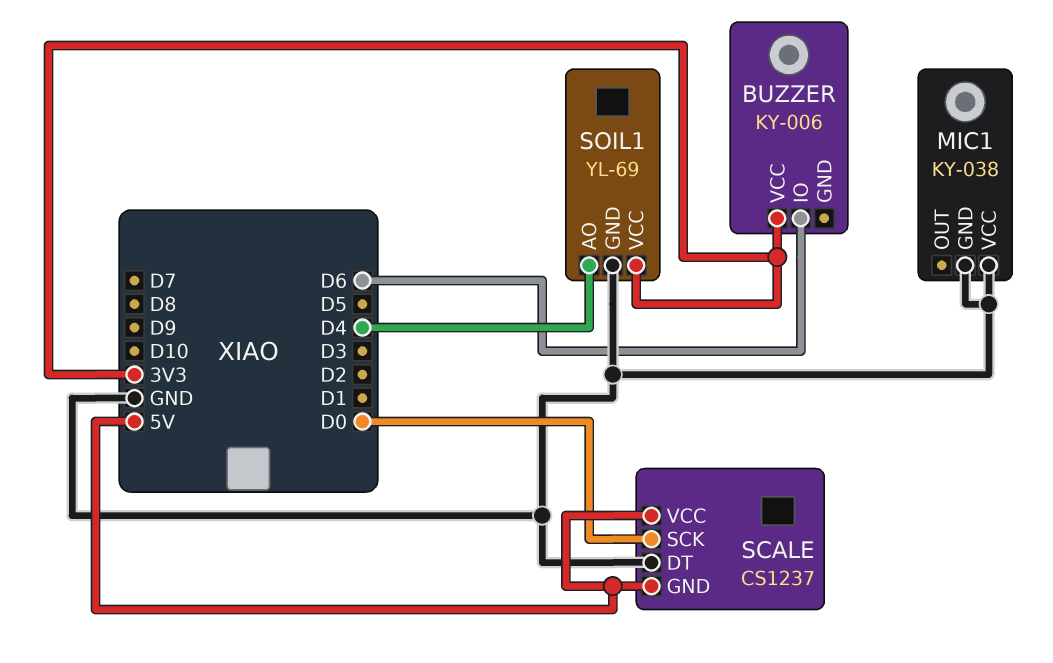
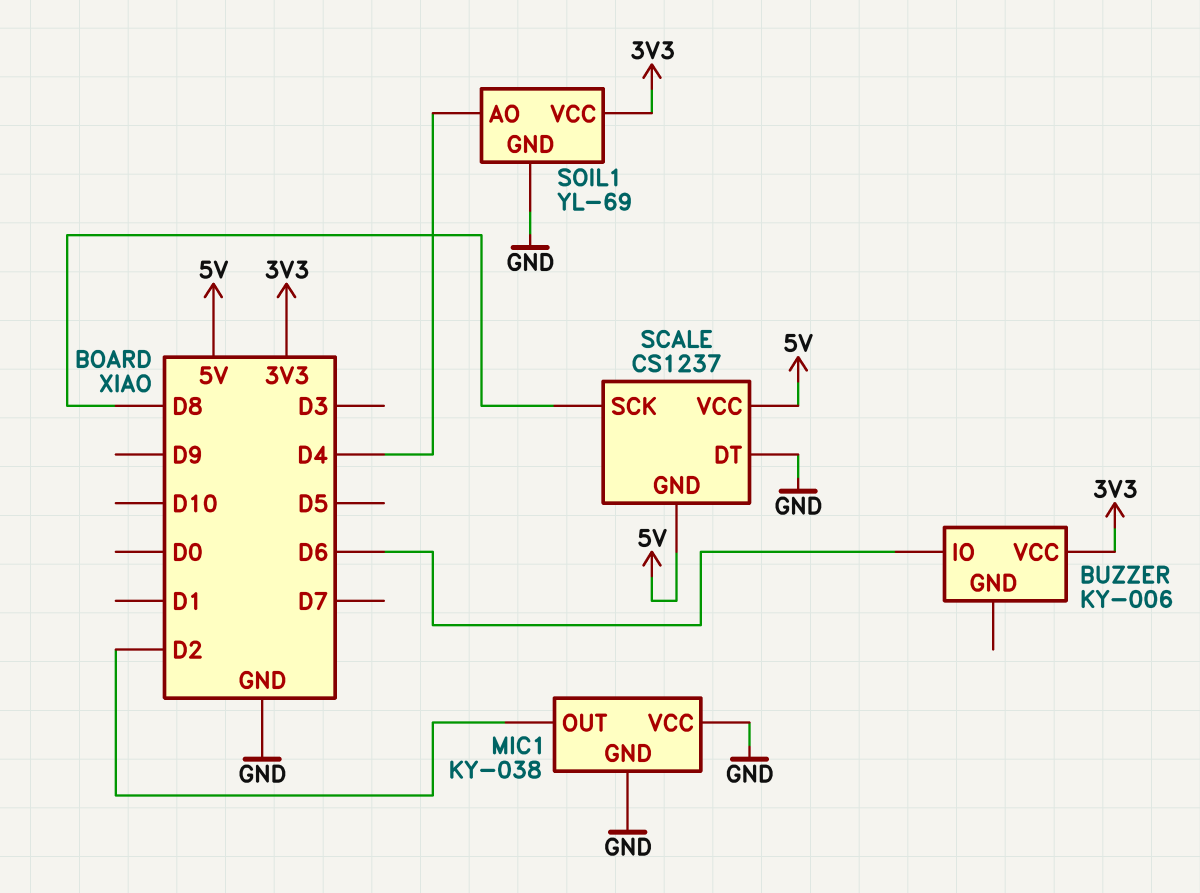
MIC1 pin OUT: none -> D2
SCALE pin SCK: D0 -> D8

